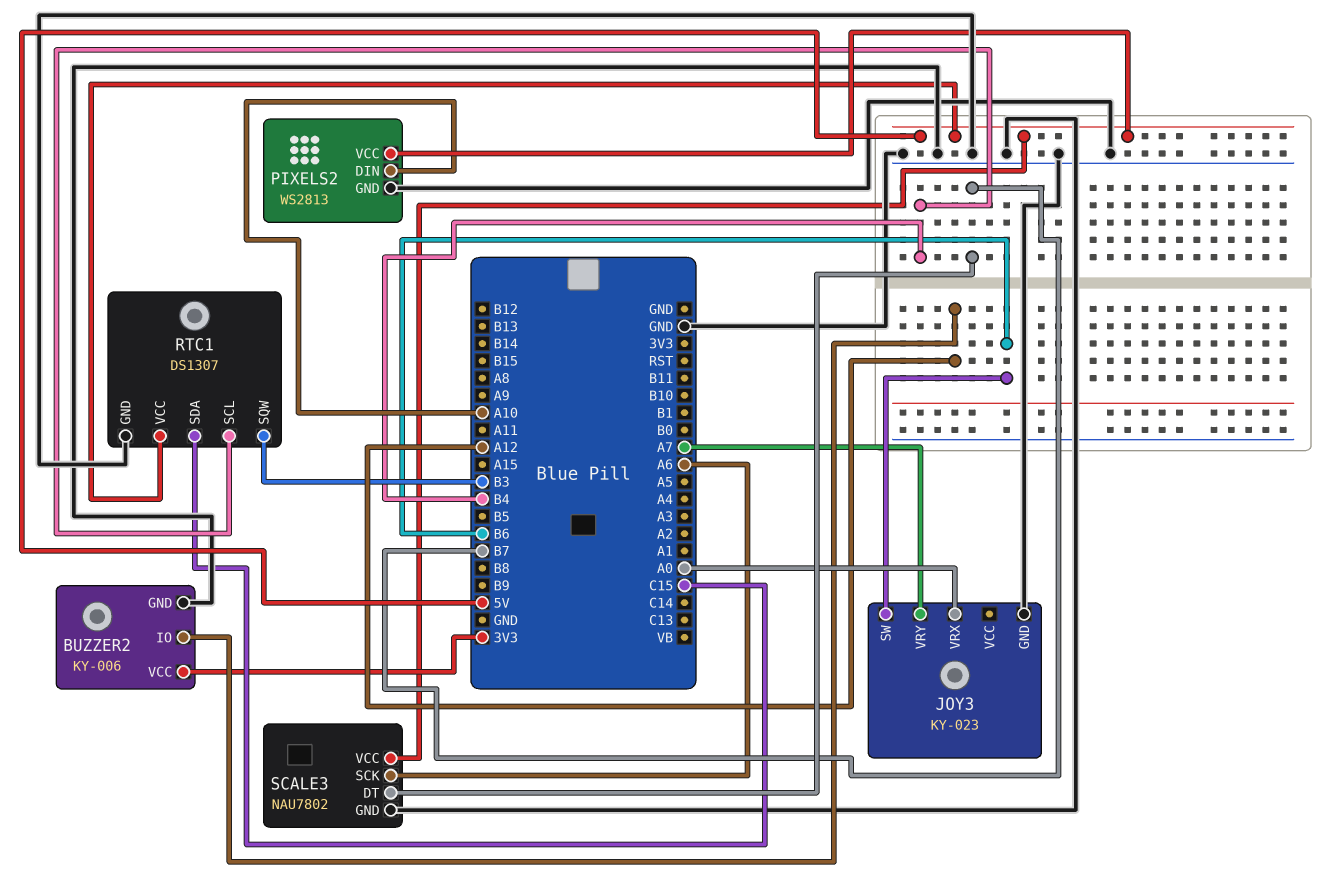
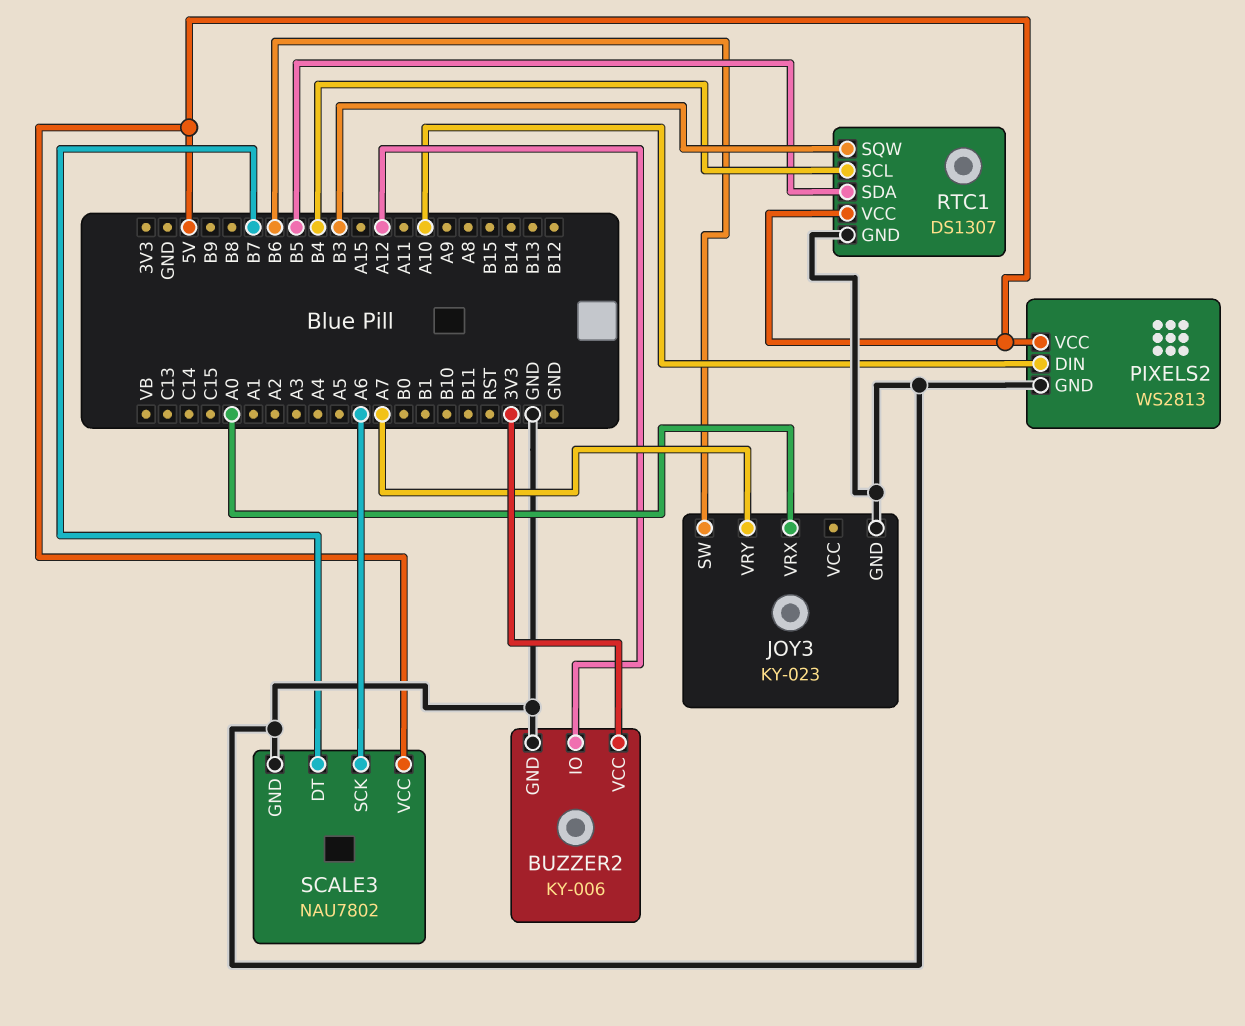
RTC1 pin SDA: C15 -> B5

